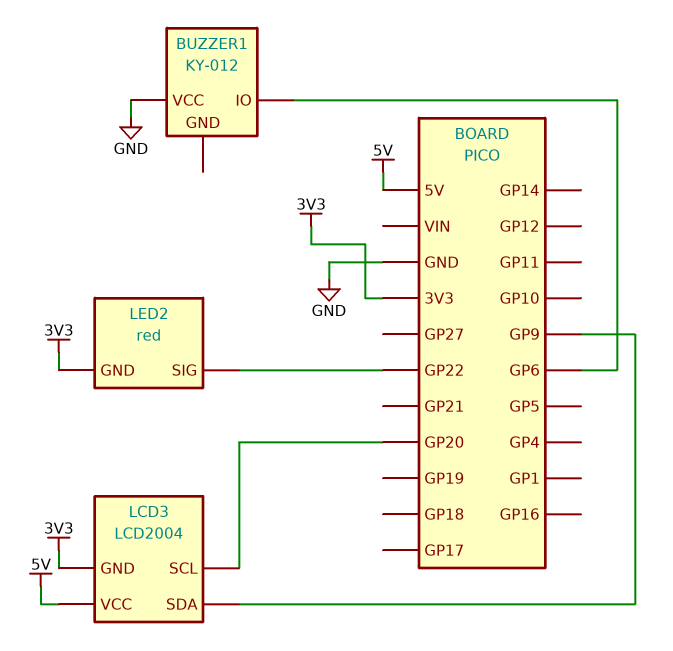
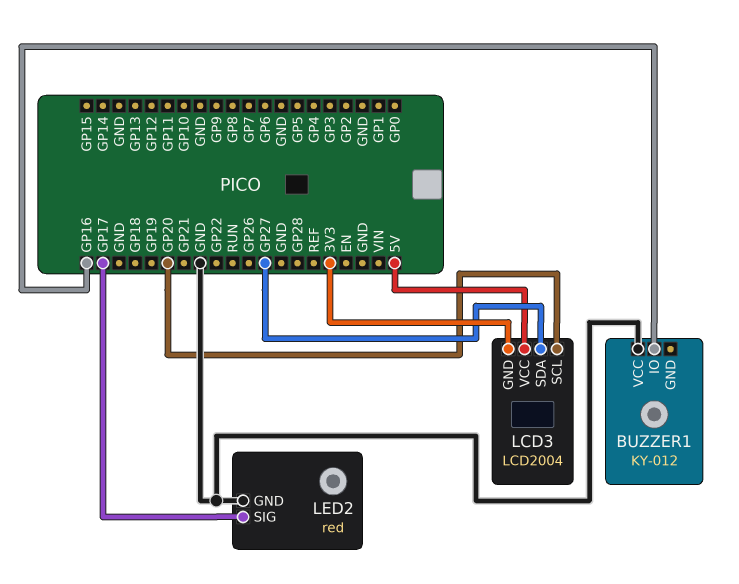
BUZZER1 pin IO: GP6 -> GP16
LCD3 pin SDA: GP9 -> GP27
LED2 pin GND: 3V3 -> GND
LED2 pin SIG: GP22 -> GP17

